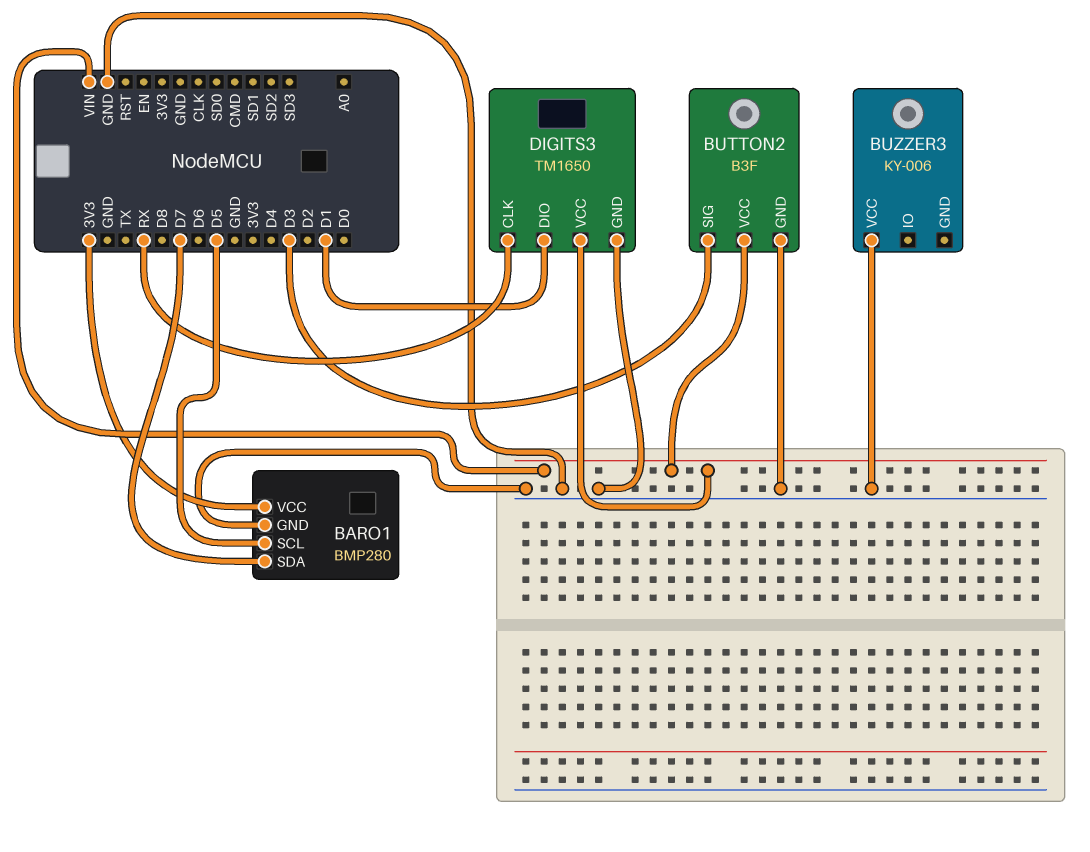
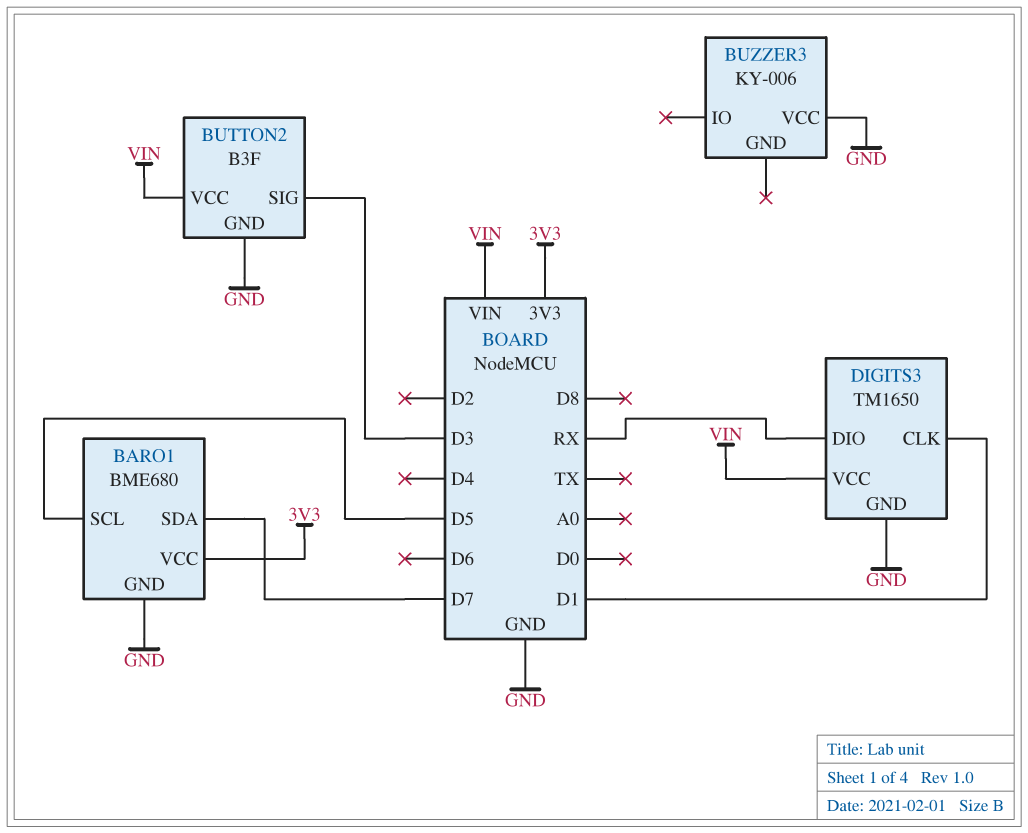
BARO1: BMP280 -> BME680
DIGITS3 pin CLK: RX -> D1
DIGITS3 pin DIO: D1 -> RX

